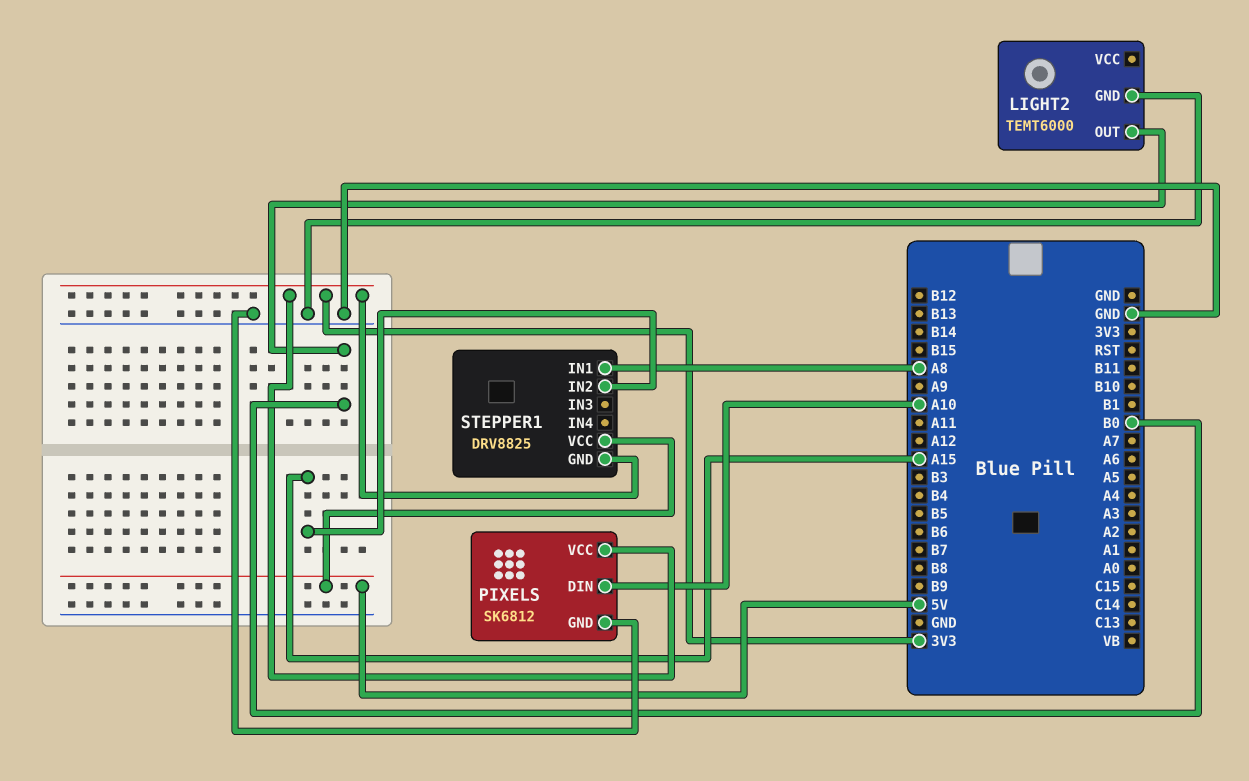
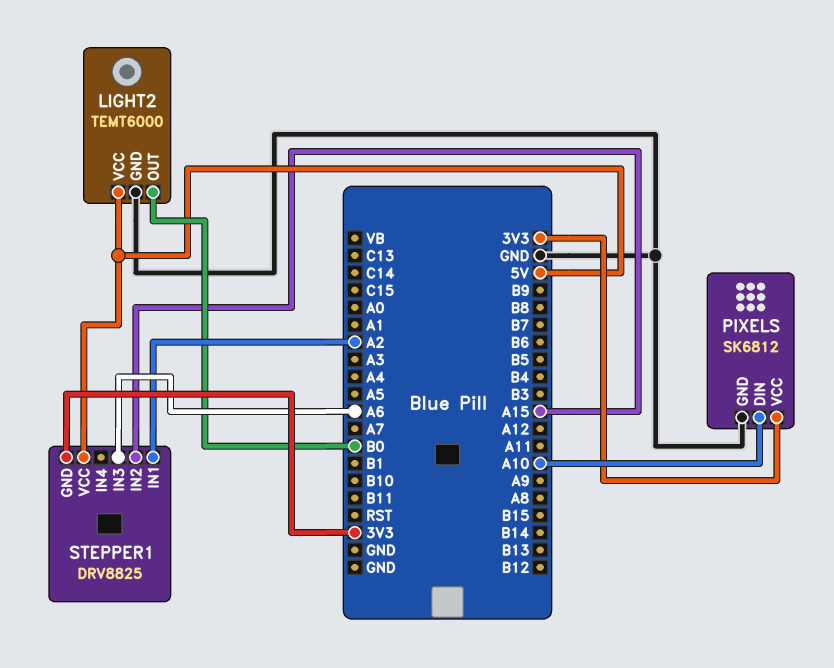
LIGHT2 pin VCC: none -> 5V
STEPPER1 pin IN1: A8 -> A2
STEPPER1 pin IN3: none -> A6

